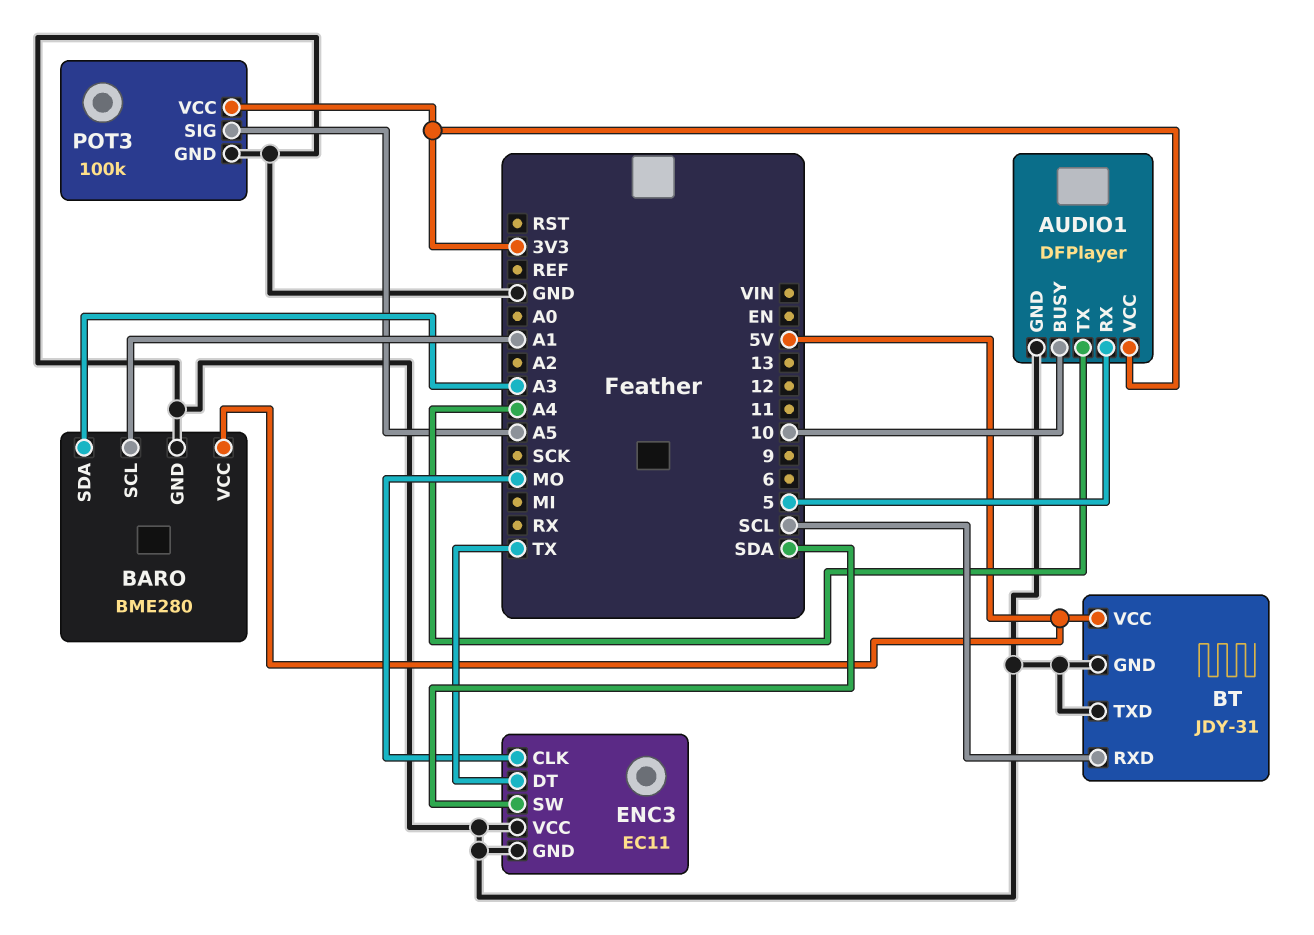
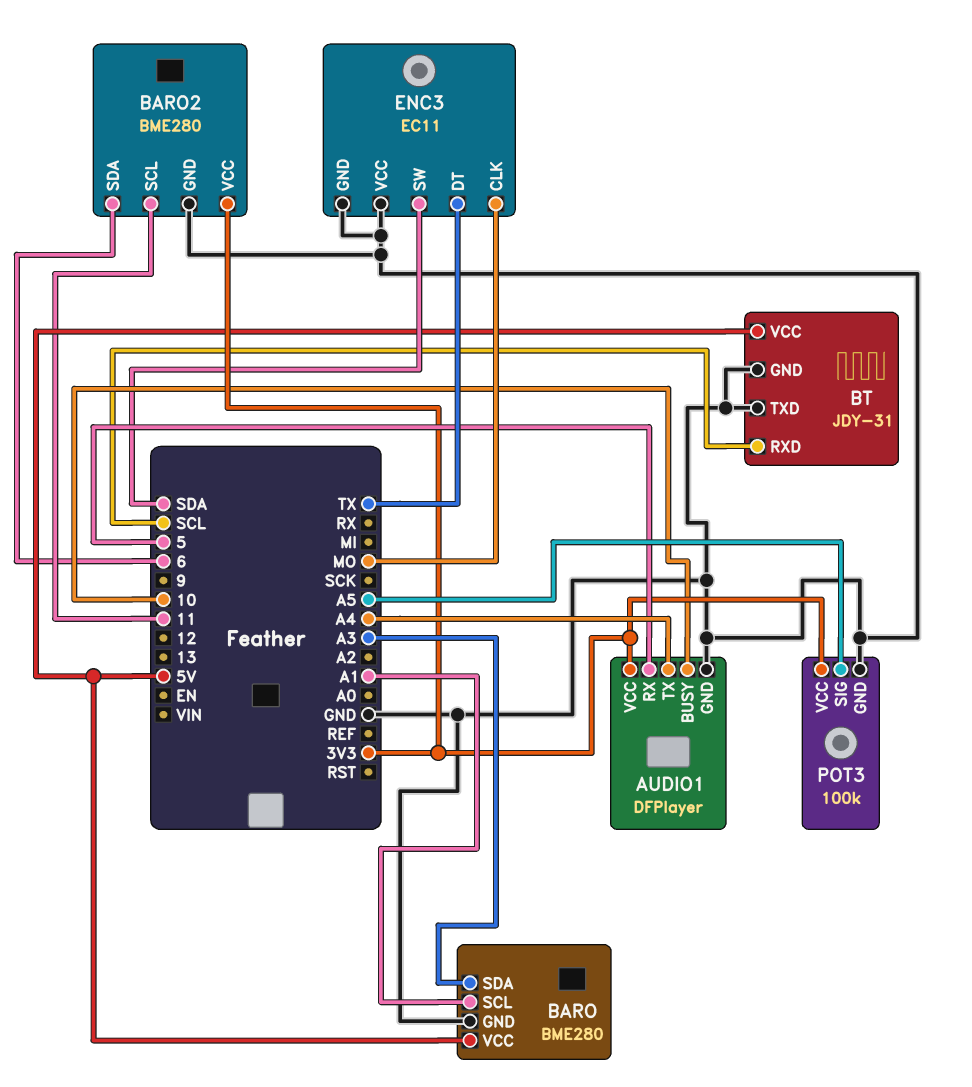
BARO2: none -> BME280
BARO2 pin GND: none -> GND
BARO2 pin SCL: none -> 11
BARO2 pin SDA: none -> 6
BARO2 pin VCC: none -> 3V3

